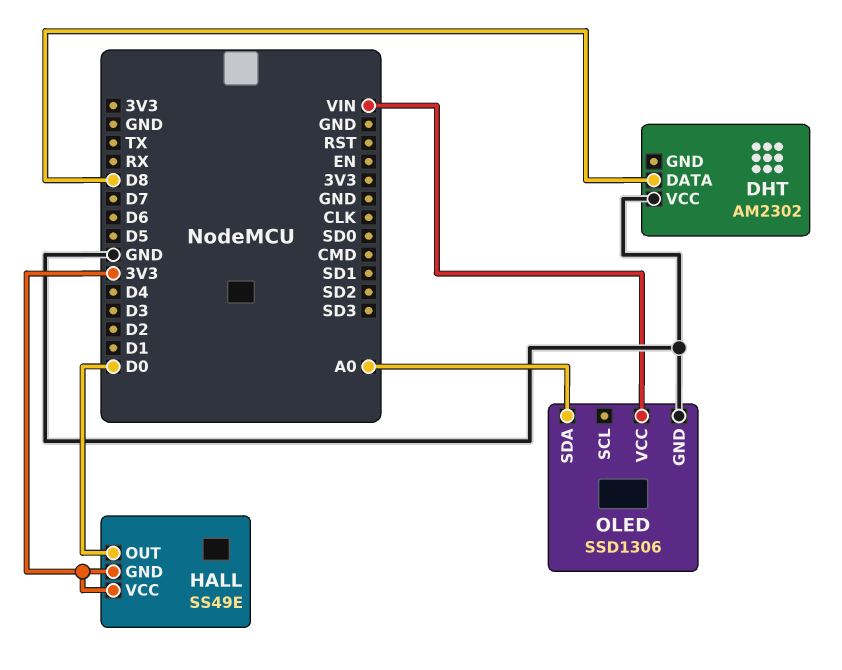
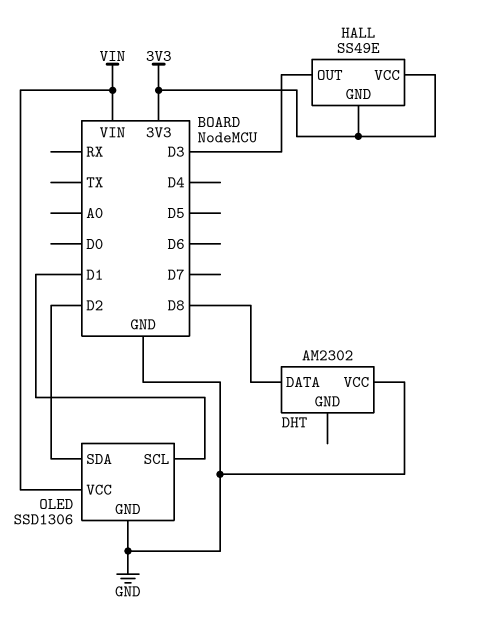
HALL pin OUT: D0 -> D3
OLED pin SCL: none -> D1
OLED pin SDA: A0 -> D2

